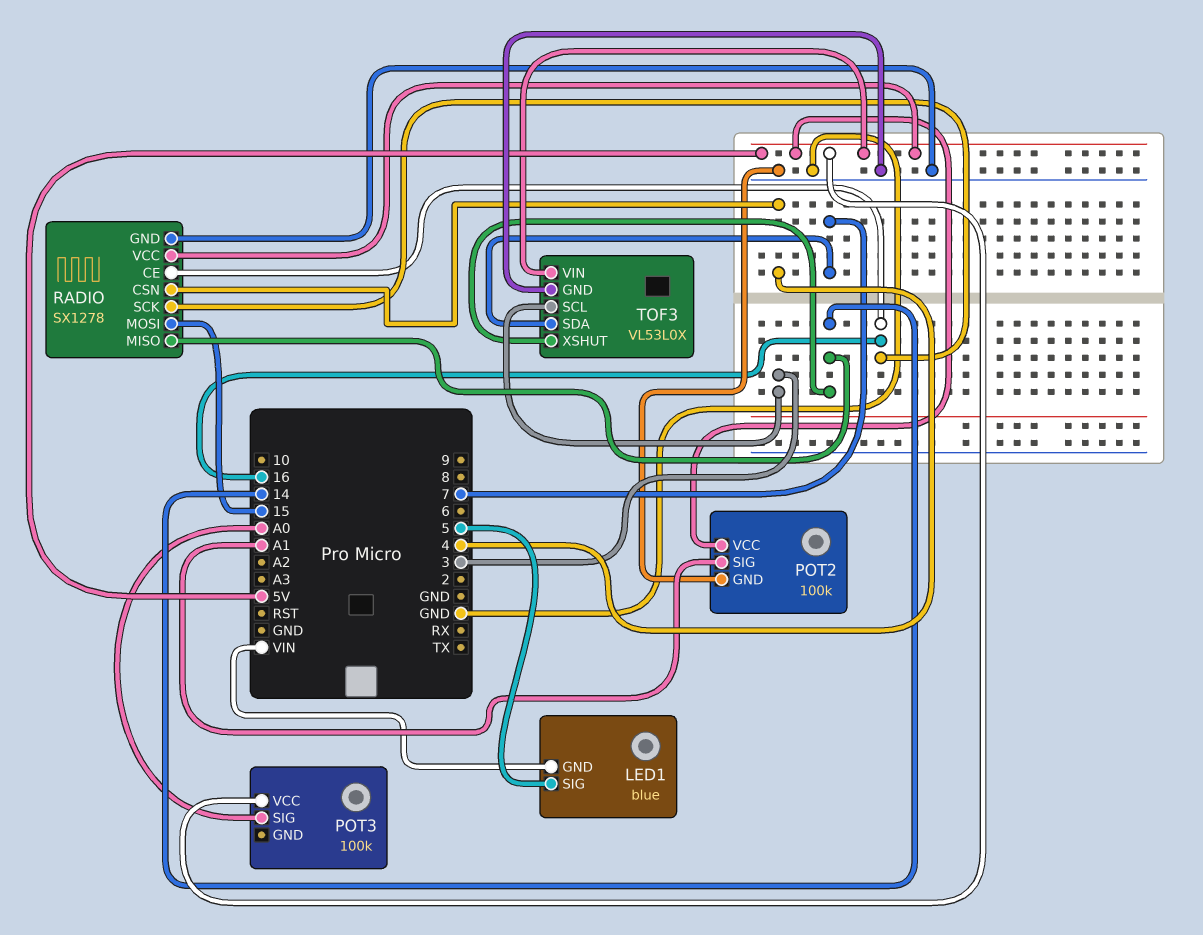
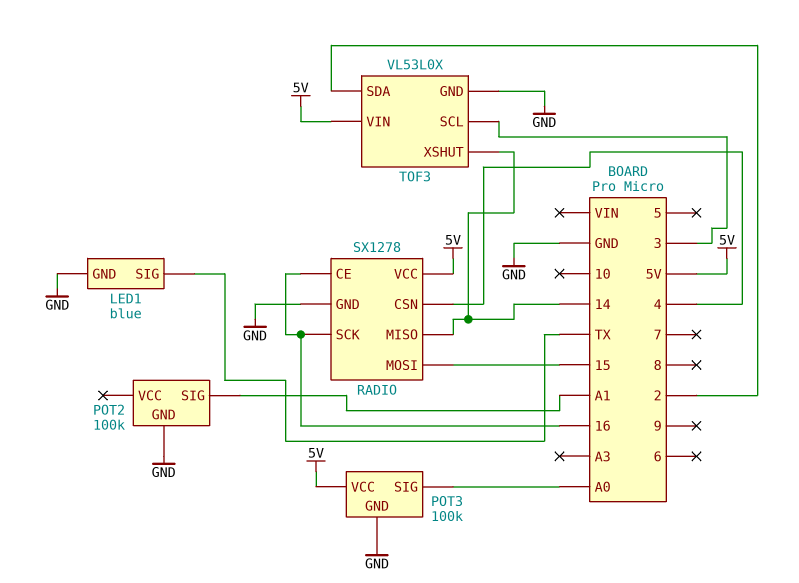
LED1 pin GND: VIN -> GND
LED1 pin SIG: 5 -> TX
POT2 pin VCC: 5V -> none
POT3 pin GND: none -> GND
TOF3 pin SDA: 7 -> 2

